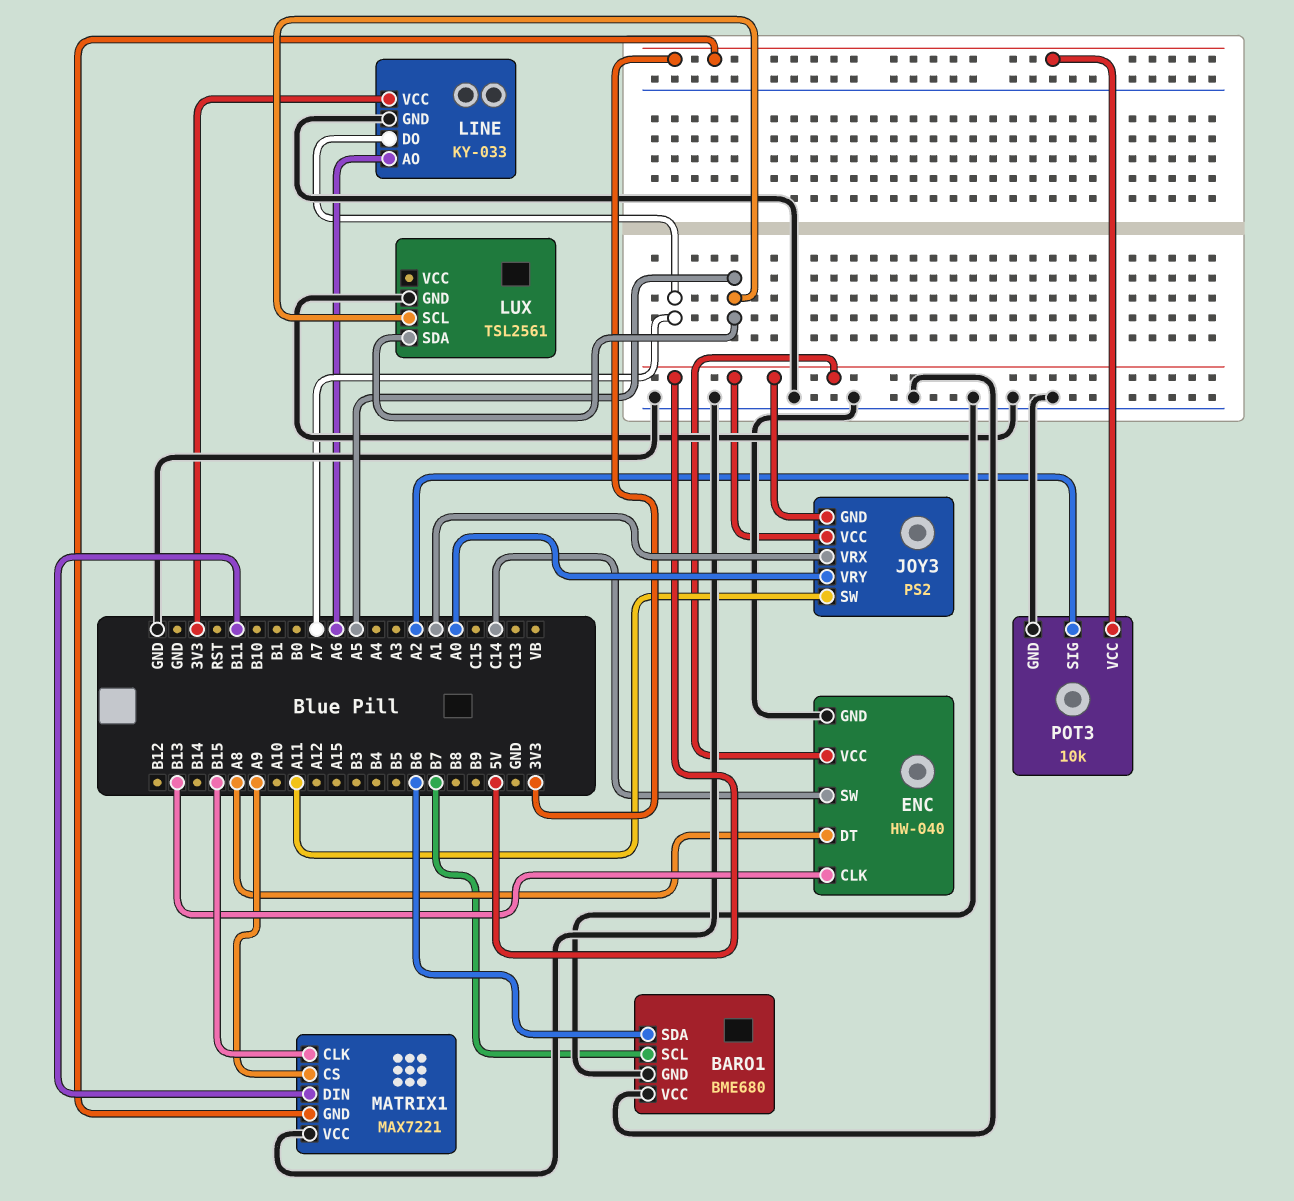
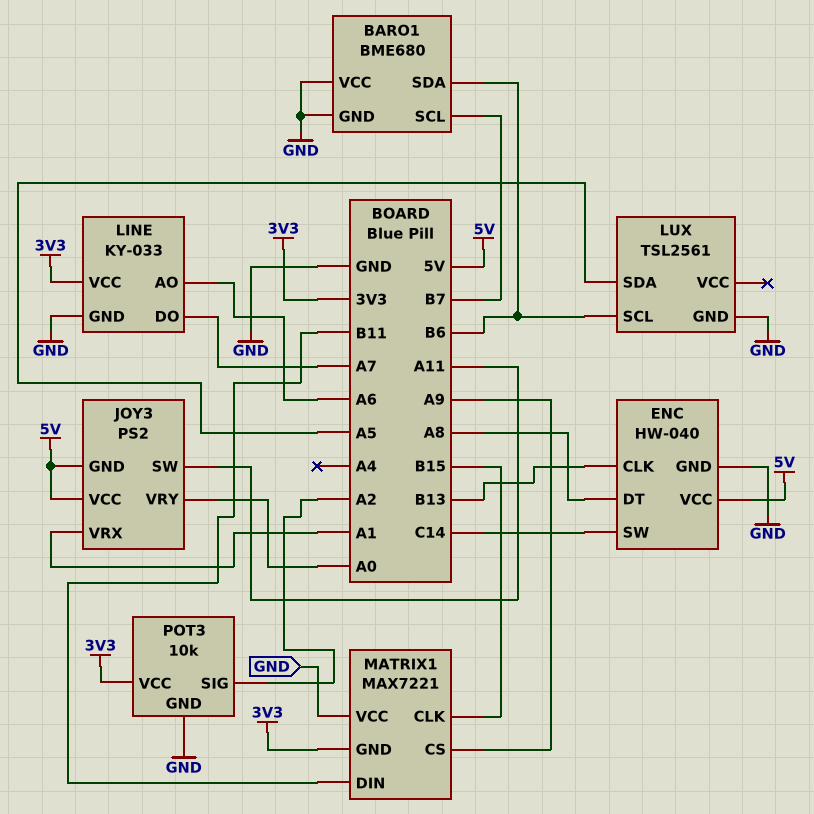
LUX pin SCL: A5 -> B6

